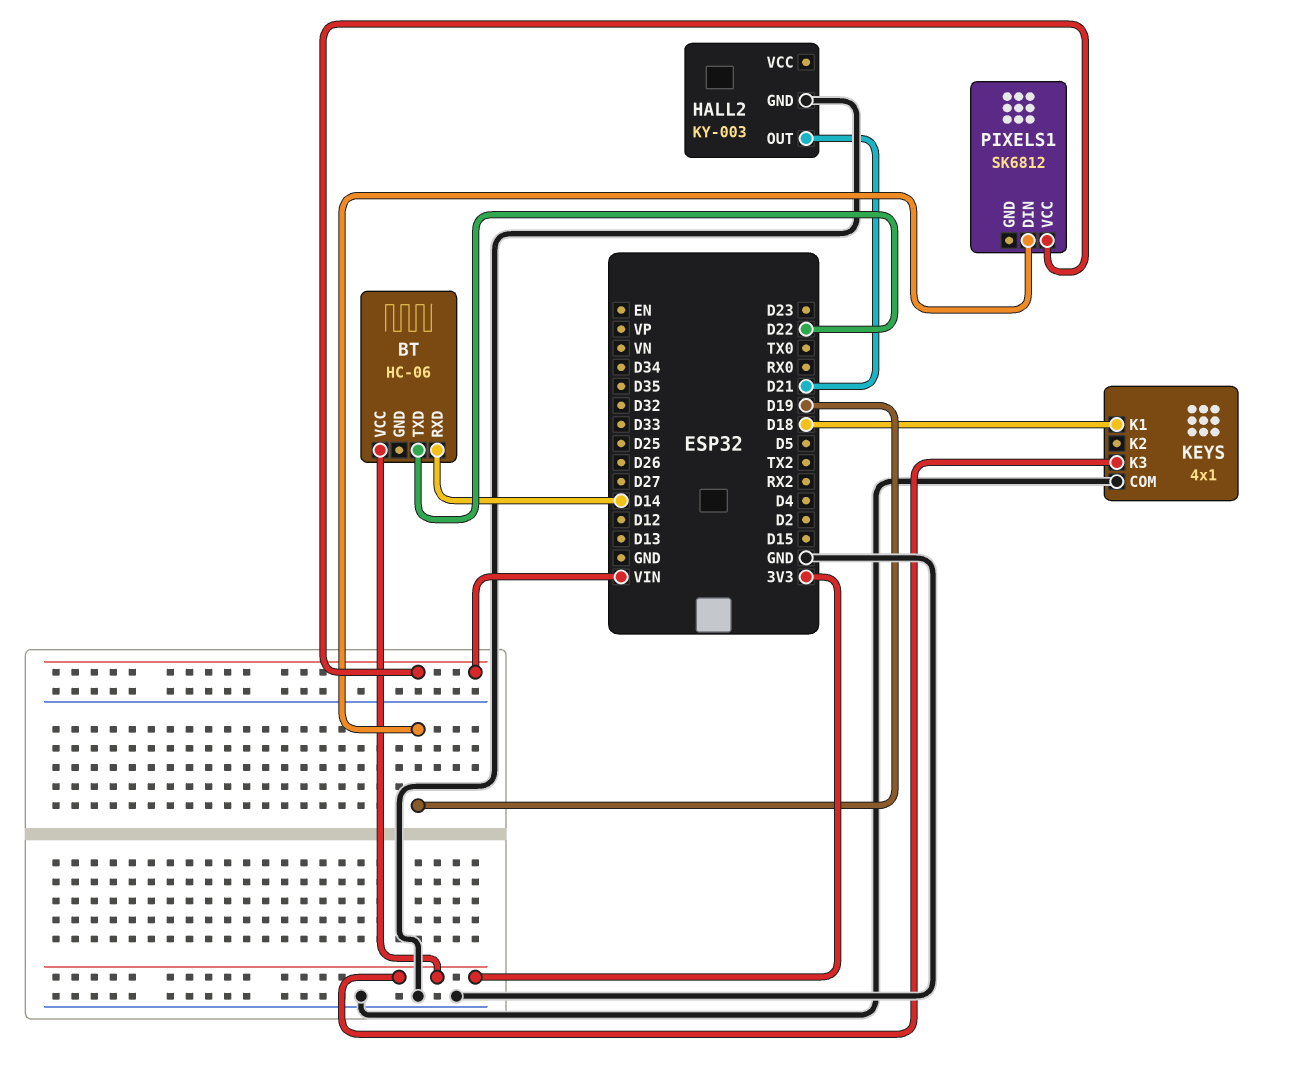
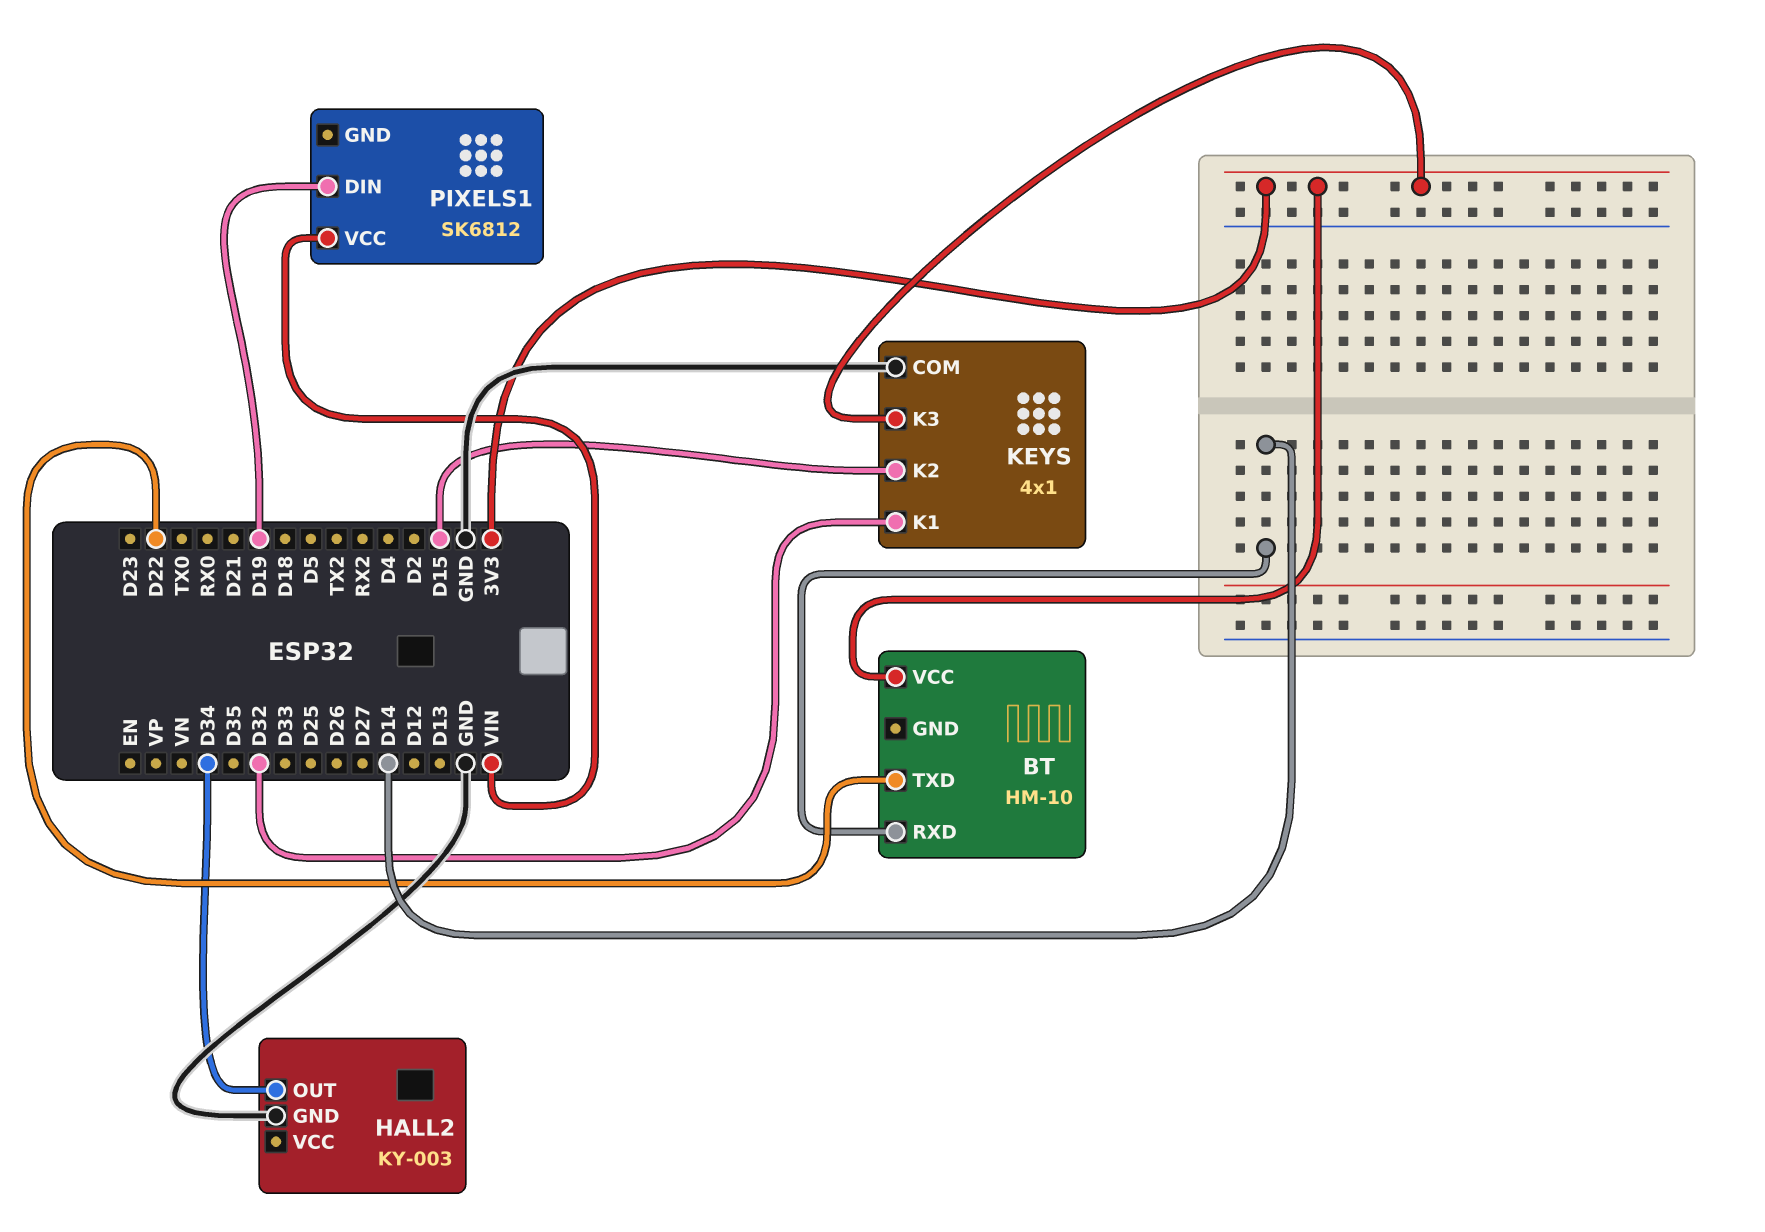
BT: HC-06 -> HM-10
HALL2 pin OUT: D21 -> D34
KEYS pin K1: D18 -> D32
KEYS pin K2: none -> D15

